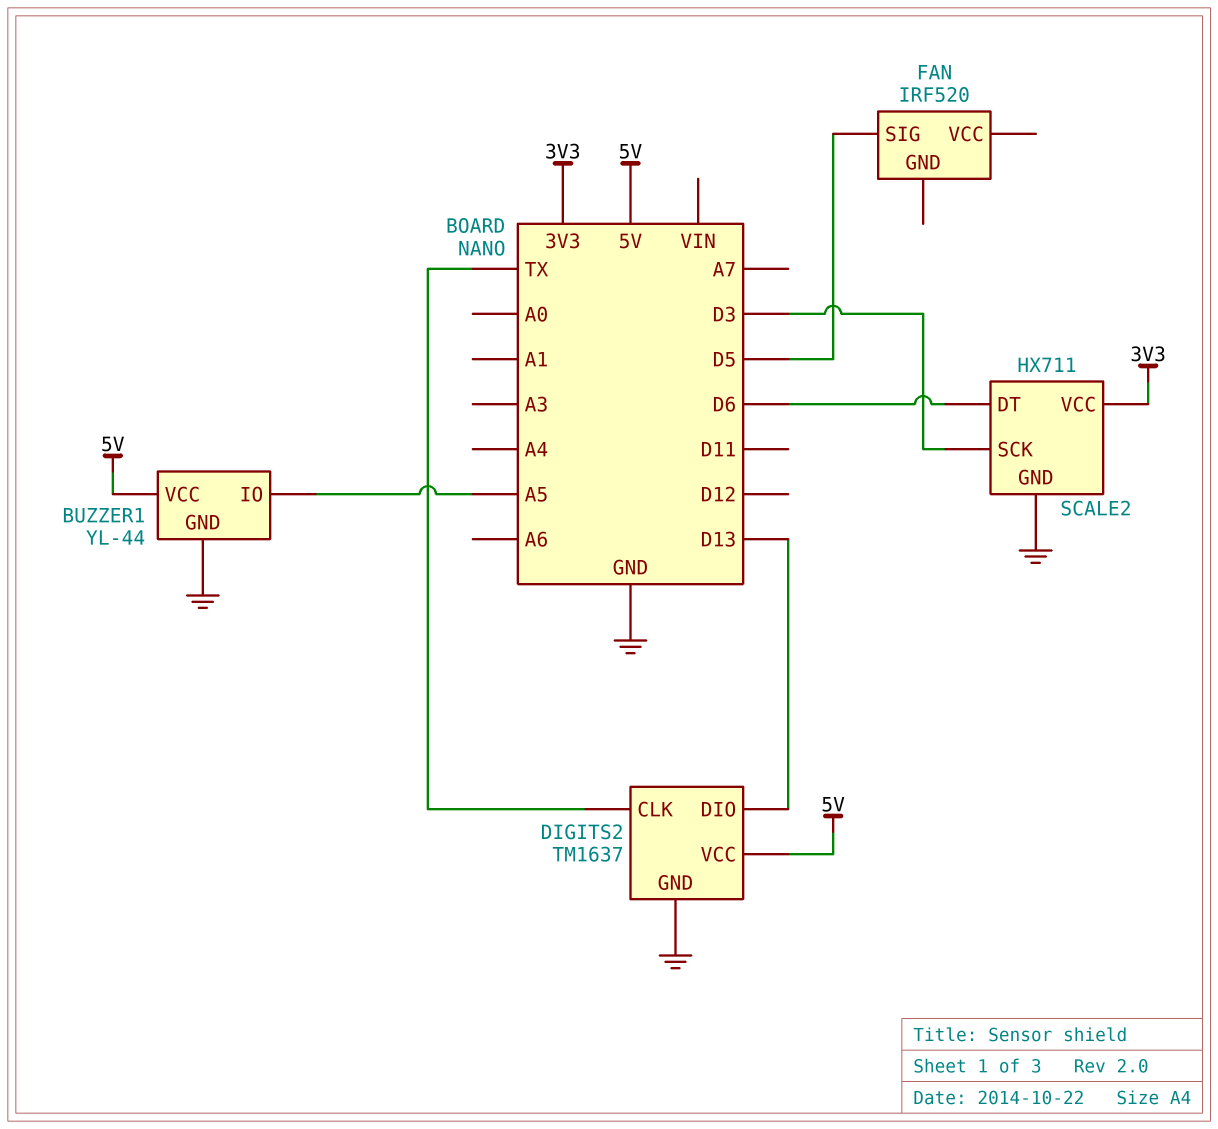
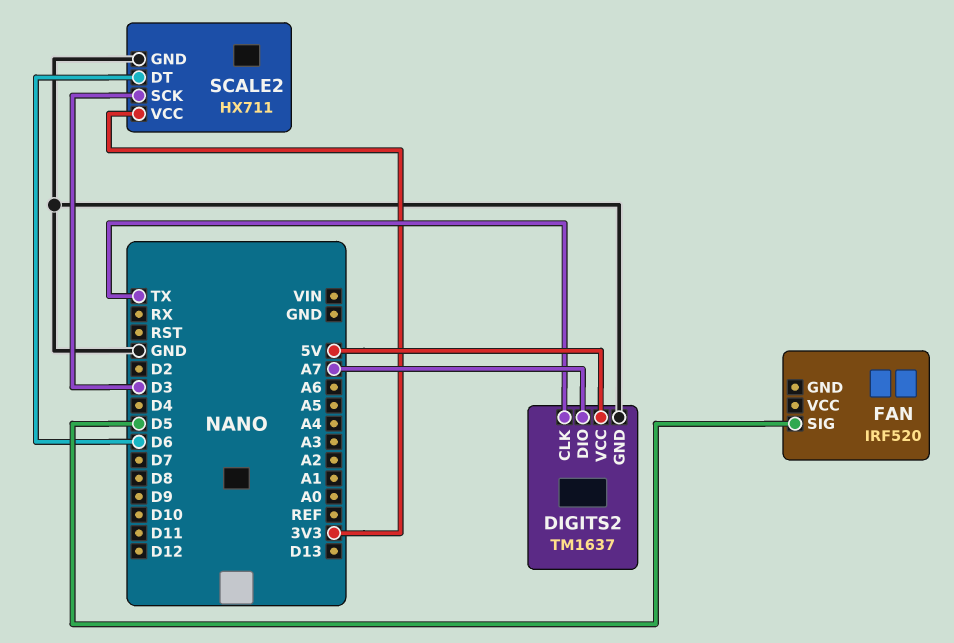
BUZZER1: YL-44 -> none
BUZZER1 pin GND: GND -> none
BUZZER1 pin IO: A5 -> none
BUZZER1 pin VCC: 5V -> none
DIGITS2 pin DIO: D13 -> A7

